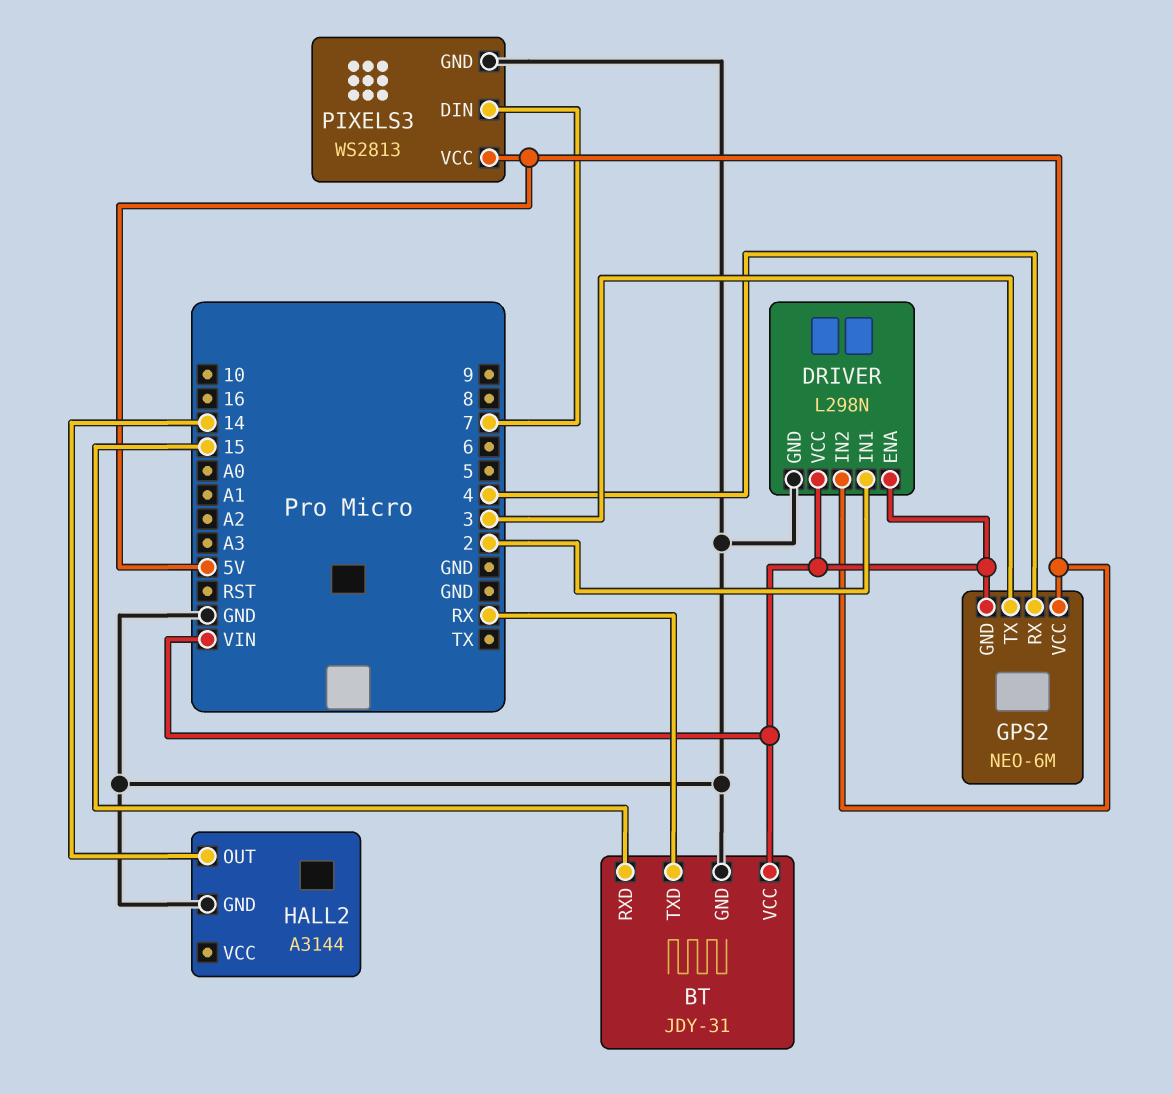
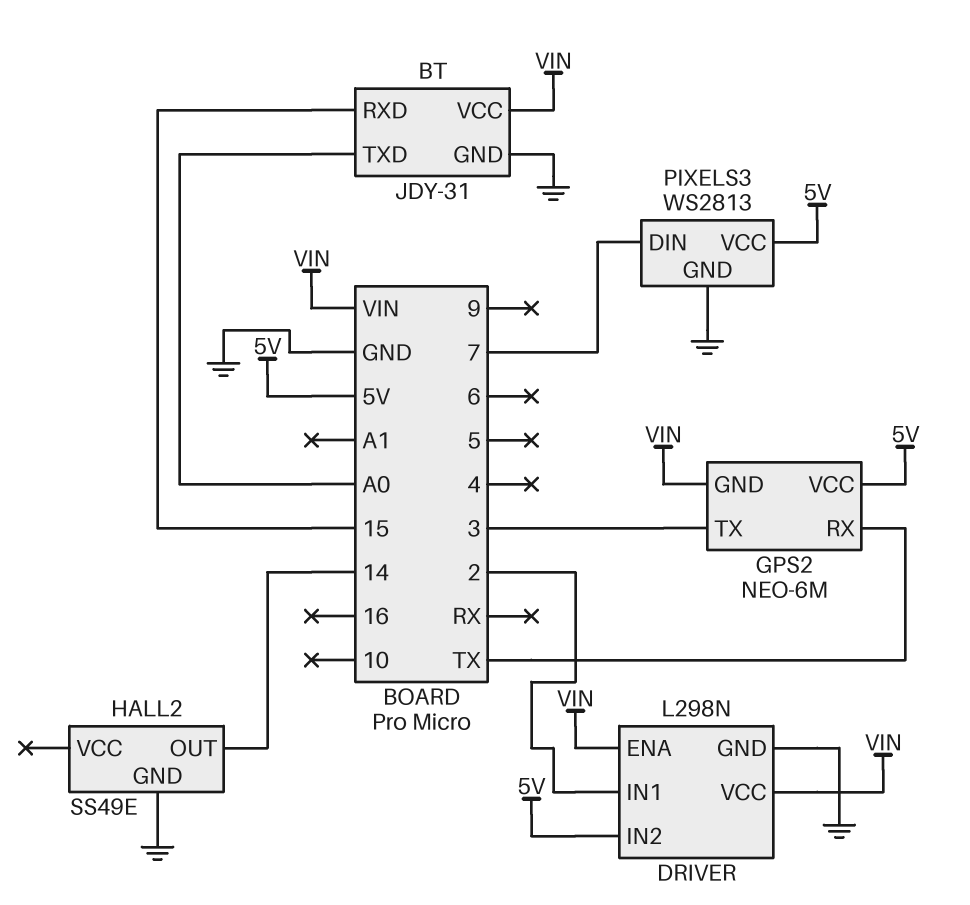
BT pin TXD: RX -> A0
GPS2 pin RX: 4 -> TX
HALL2: A3144 -> SS49E

